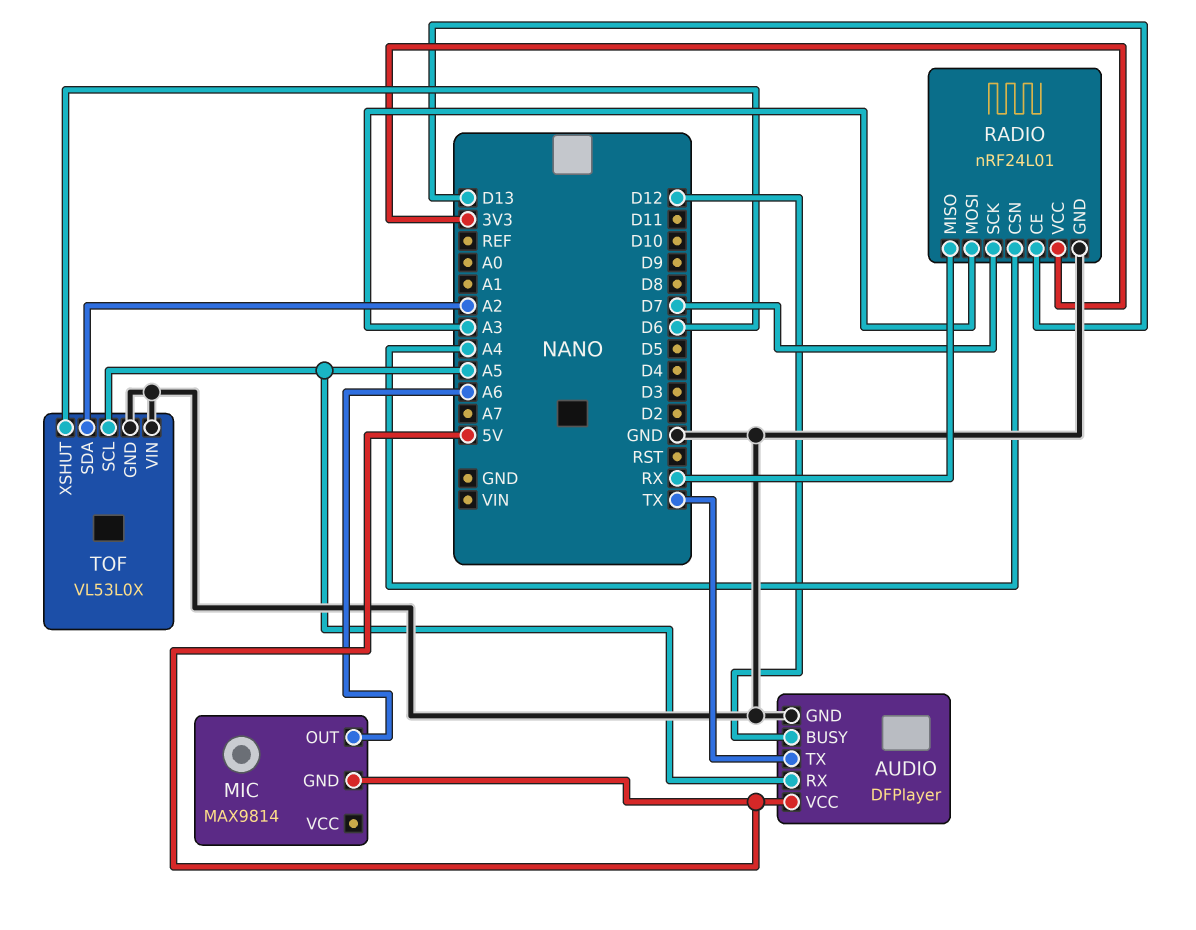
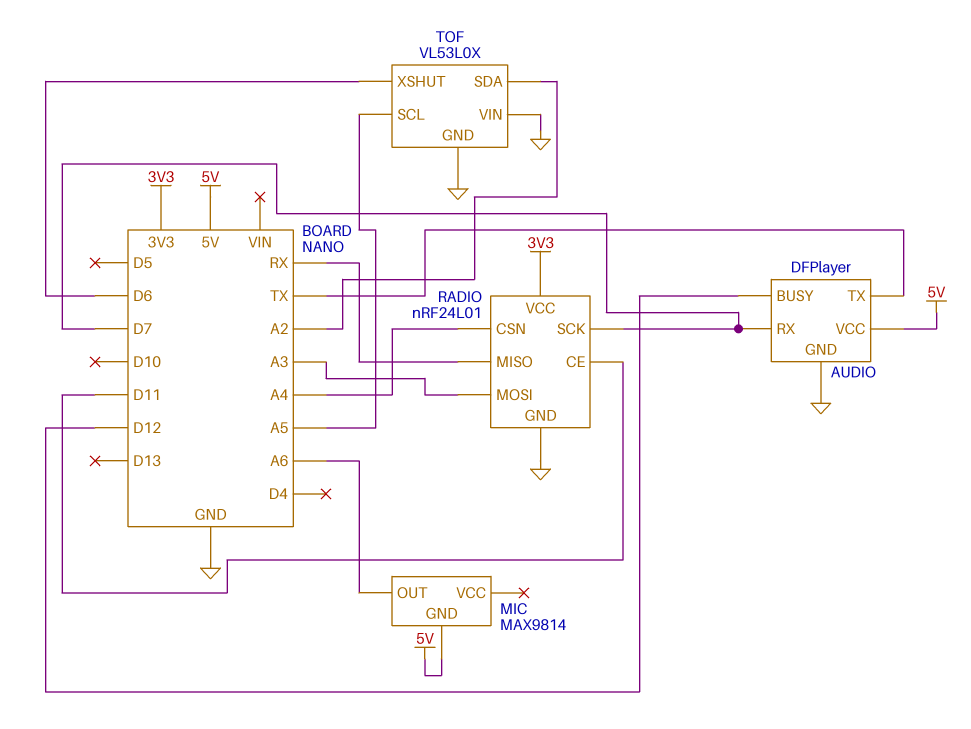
AUDIO pin RX: A5 -> D7
RADIO pin CE: D13 -> D11

